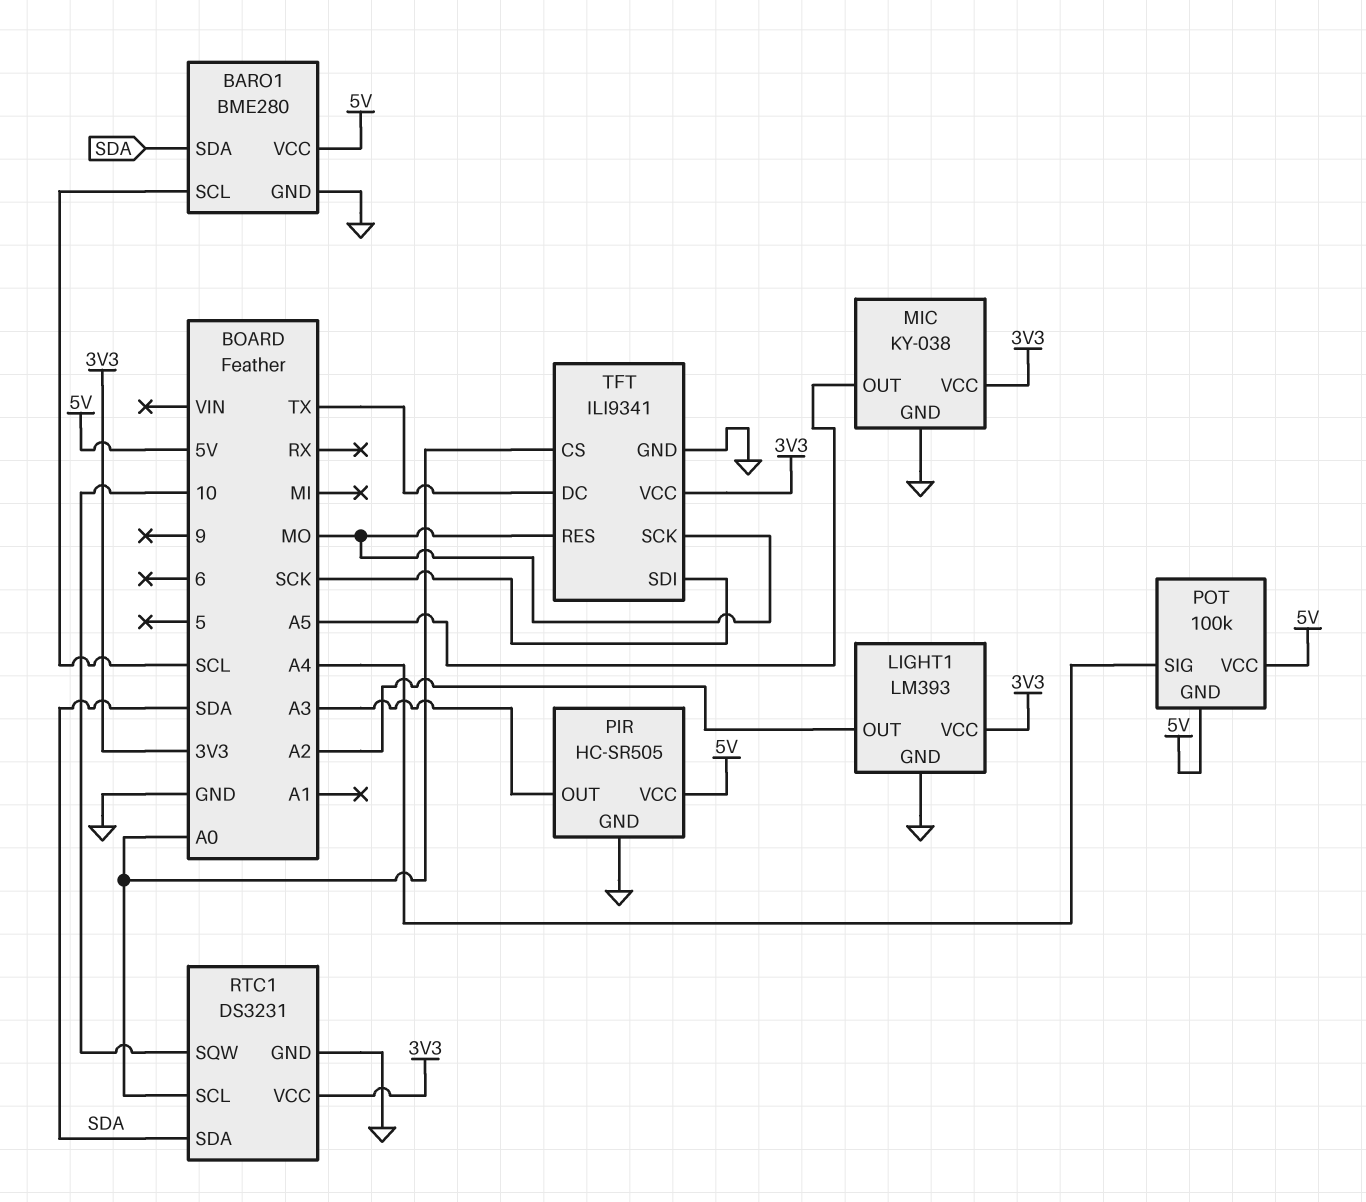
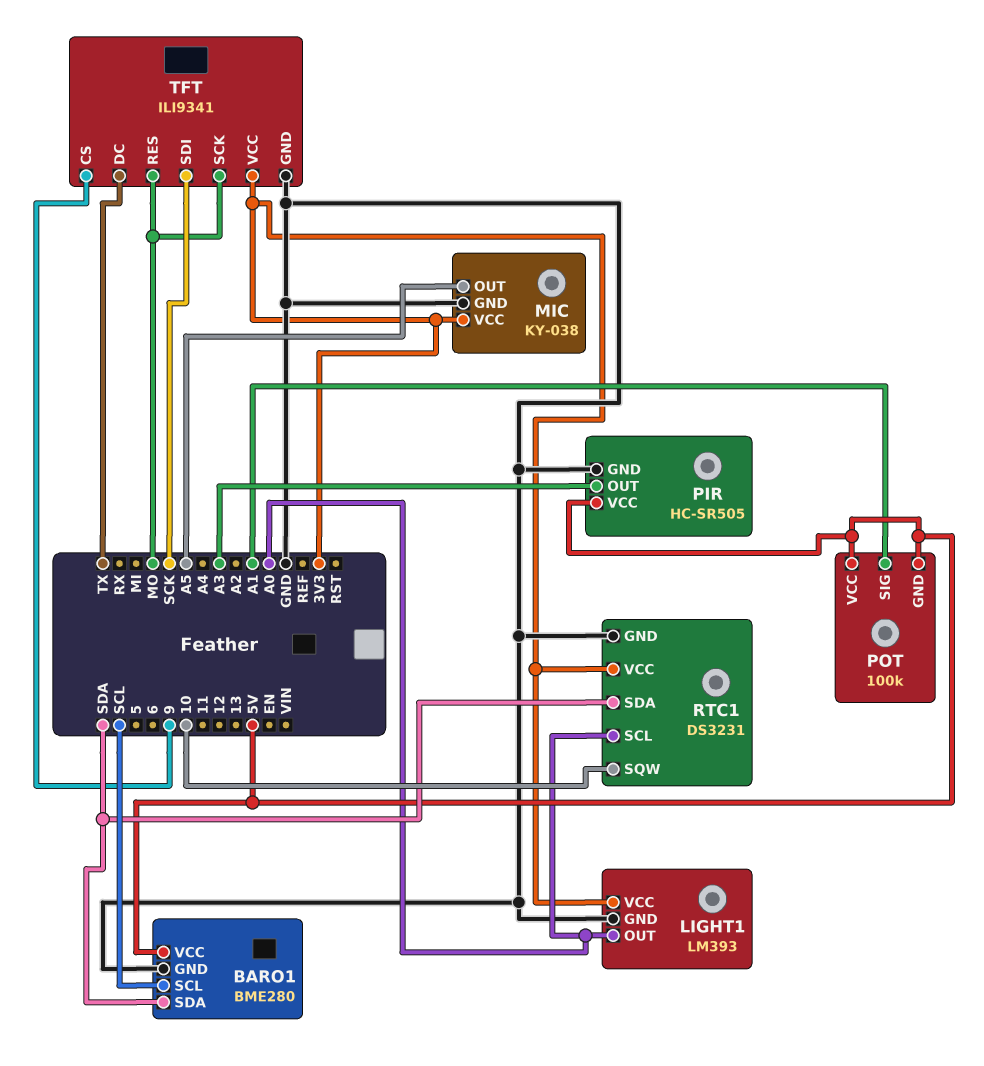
LIGHT1 pin OUT: A2 -> A0
POT pin SIG: A4 -> A1
TFT pin CS: A0 -> 9

